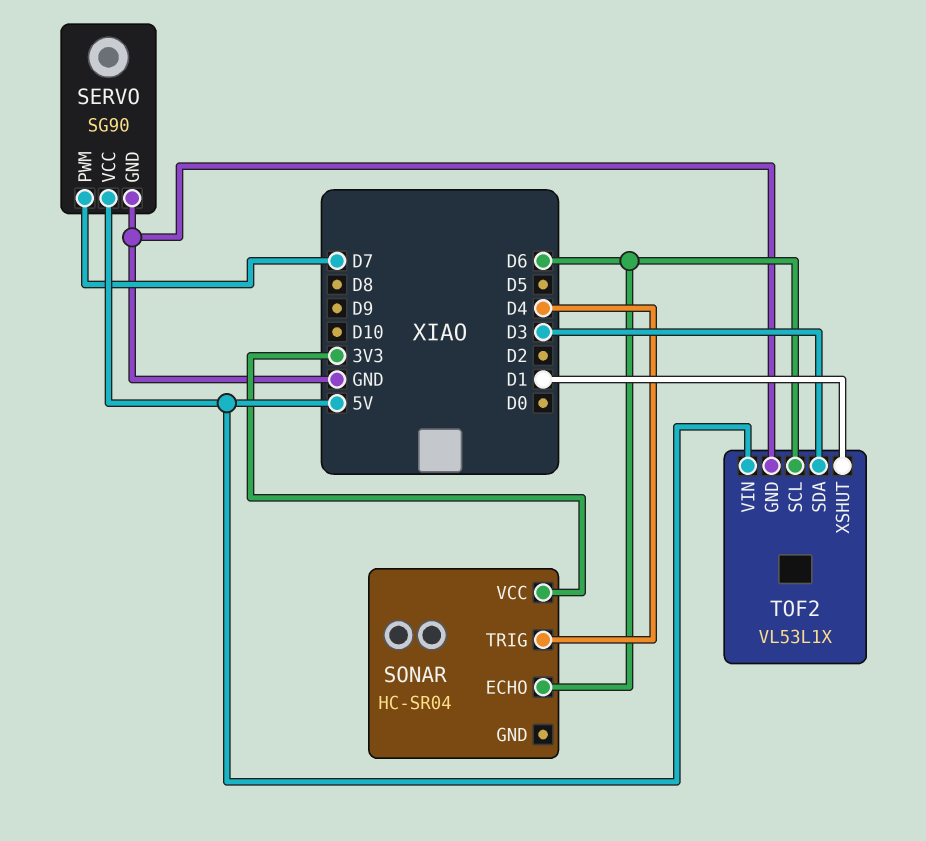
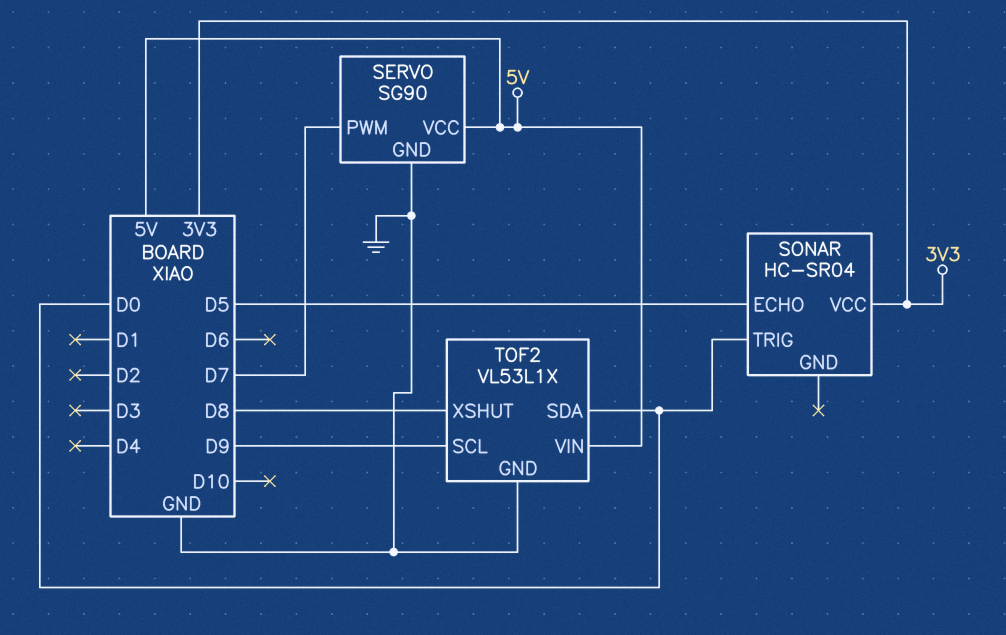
SONAR pin ECHO: D6 -> D5
SONAR pin TRIG: D4 -> D0
TOF2 pin SCL: D6 -> D9
TOF2 pin SDA: D3 -> D0
TOF2 pin XSHUT: D1 -> D8

